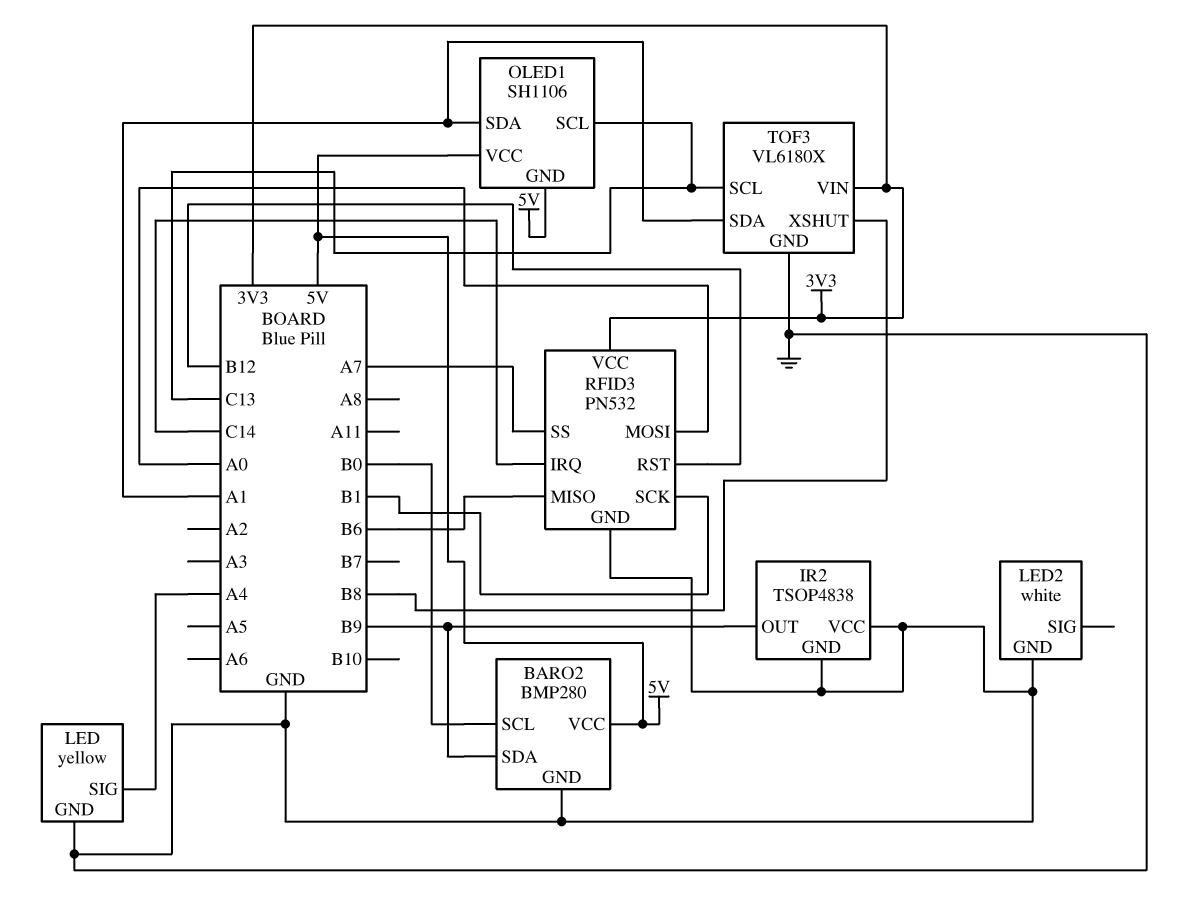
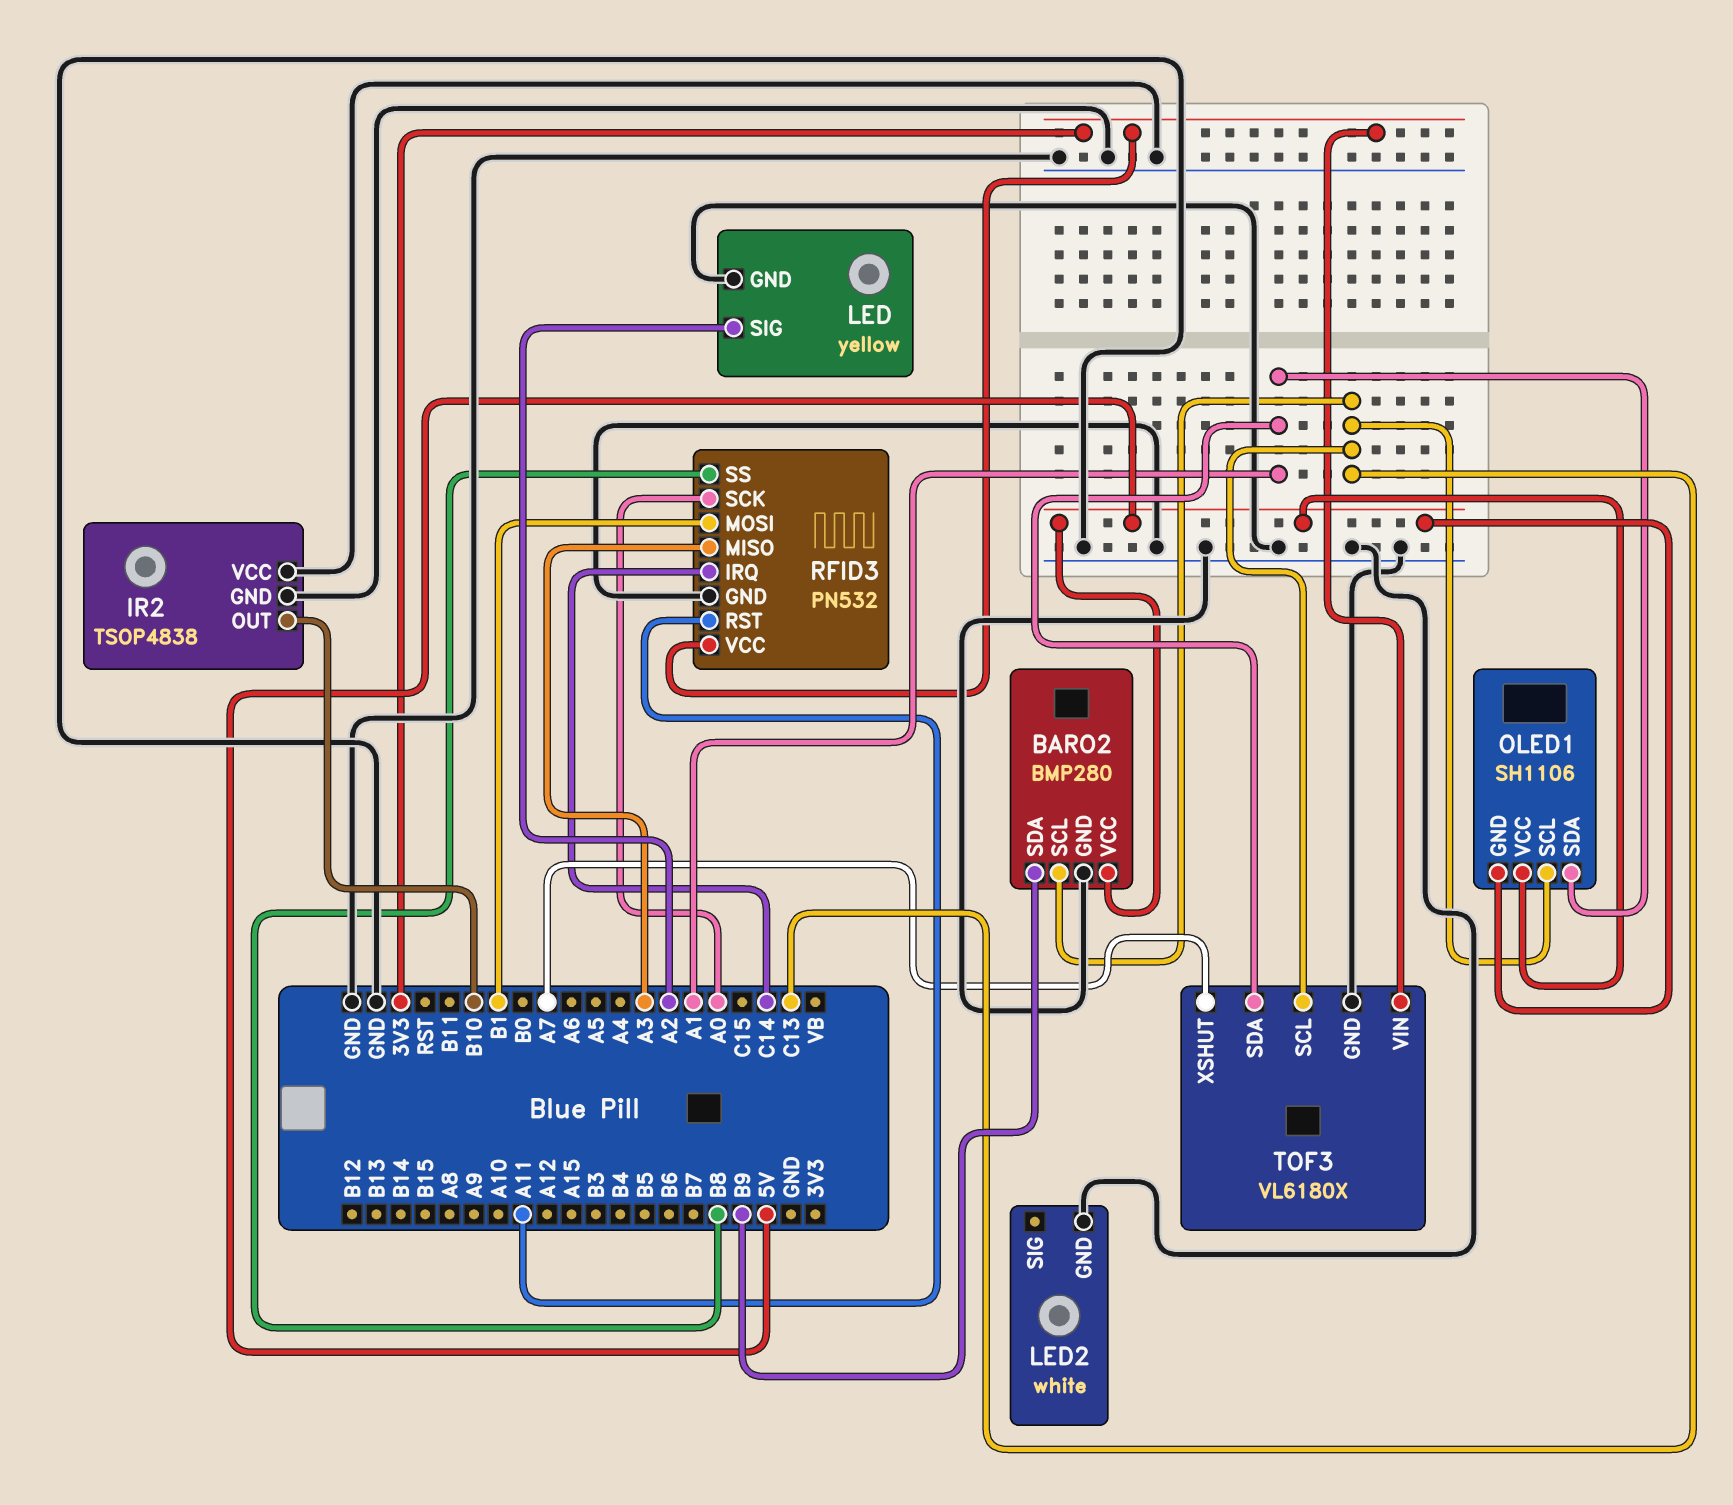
BARO2 pin SCL: B0 -> C13
IR2 pin OUT: B9 -> B10
LED pin SIG: A4 -> A2
RFID3 pin MISO: B6 -> A3
RFID3 pin MOSI: A0 -> B1
RFID3 pin RST: B12 -> A11
RFID3 pin SCK: B1 -> A0
RFID3 pin SS: A7 -> B8
TOF3 pin XSHUT: B8 -> A7

